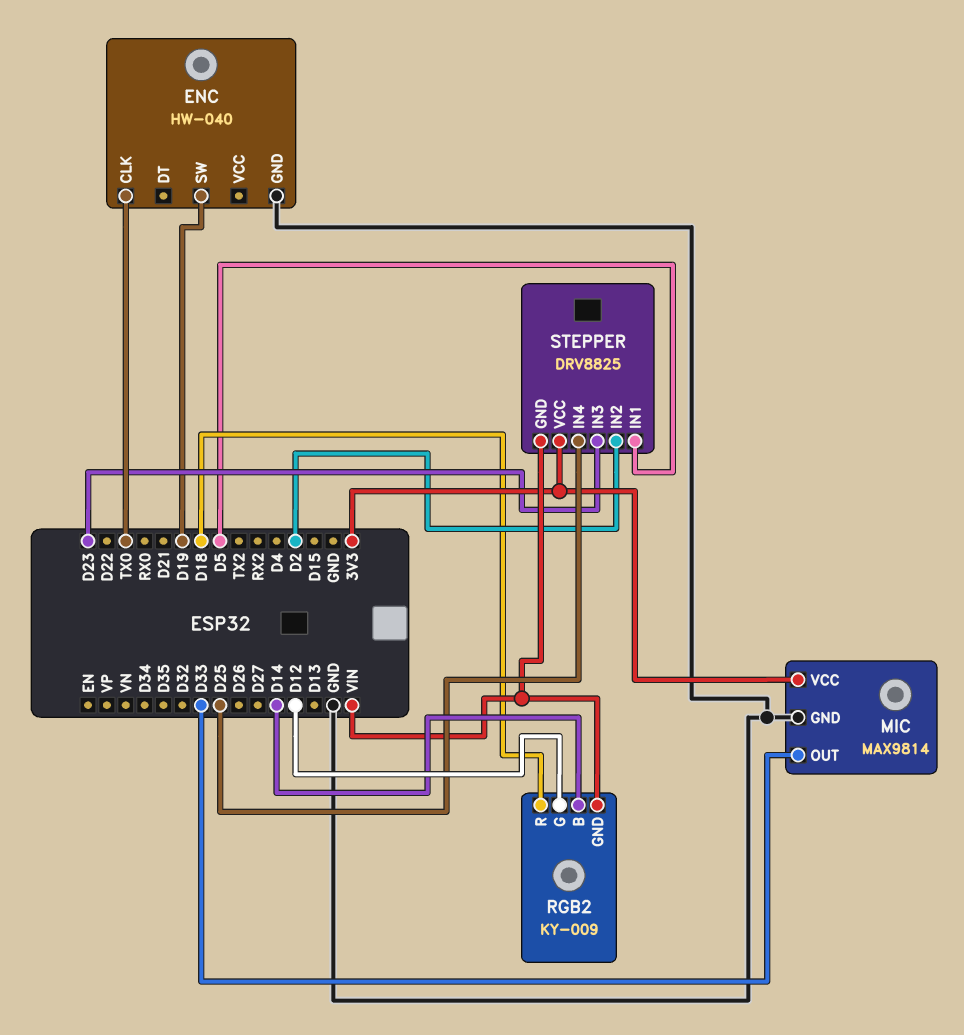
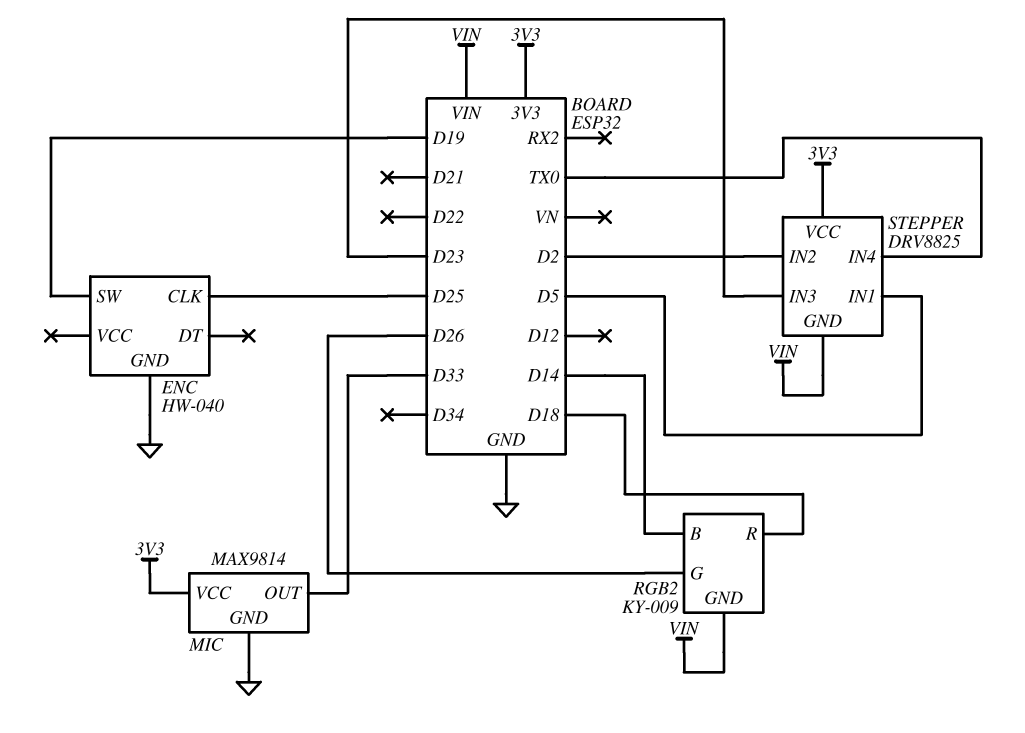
ENC pin CLK: TX0 -> D25
RGB2 pin G: D12 -> D26
STEPPER pin IN4: D25 -> TX0

